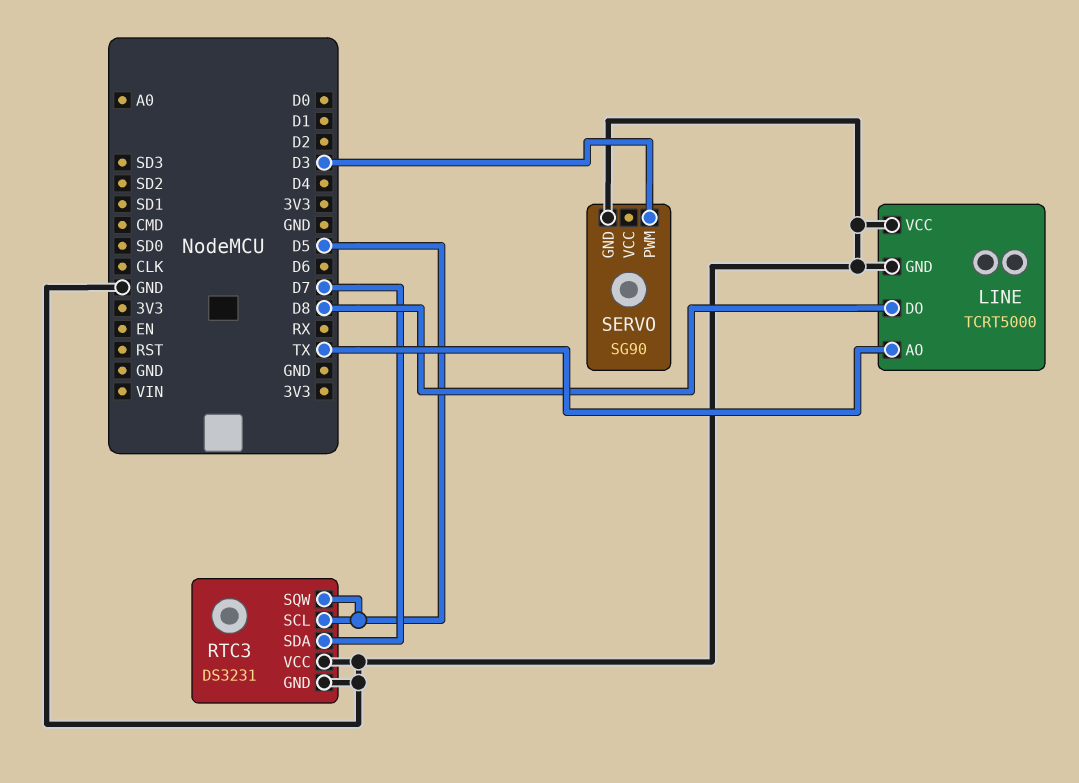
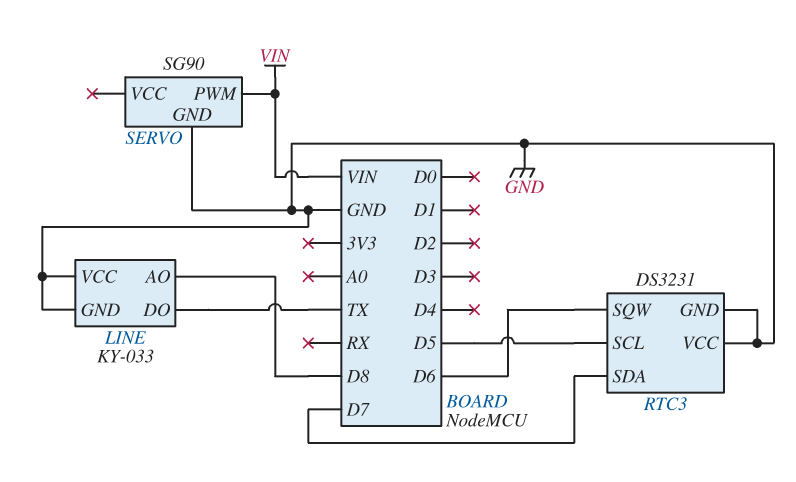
LINE: TCRT5000 -> KY-033
LINE pin AO: TX -> D8
LINE pin DO: D8 -> TX
RTC3 pin SQW: D5 -> D6
SERVO pin PWM: D3 -> VIN

